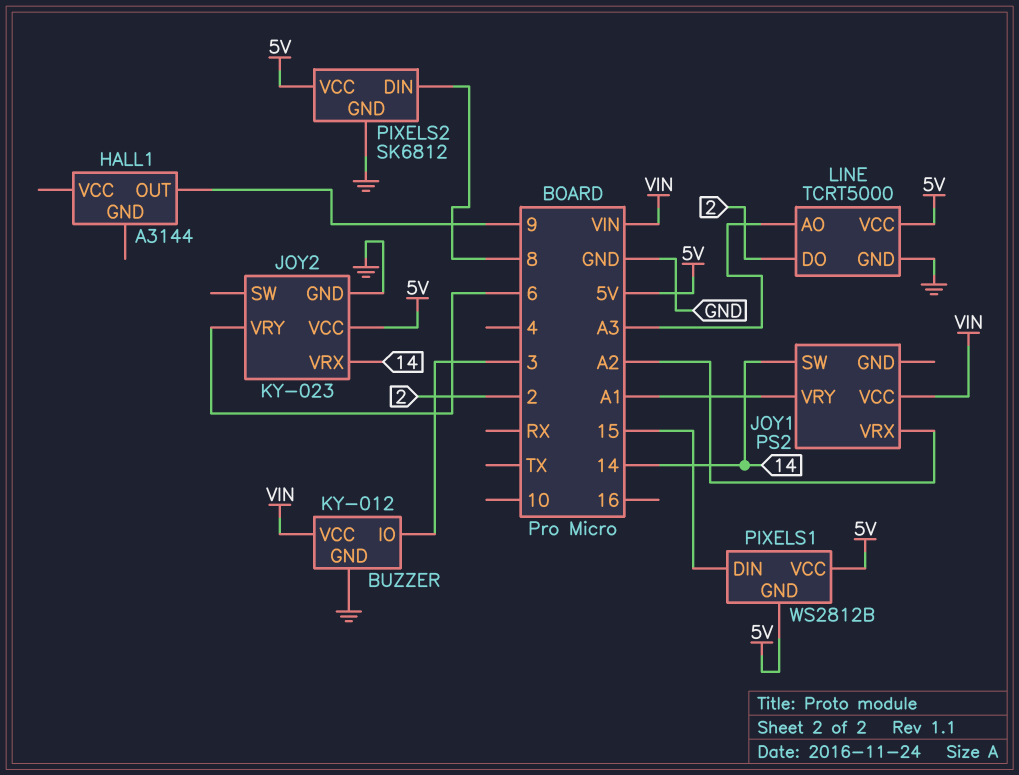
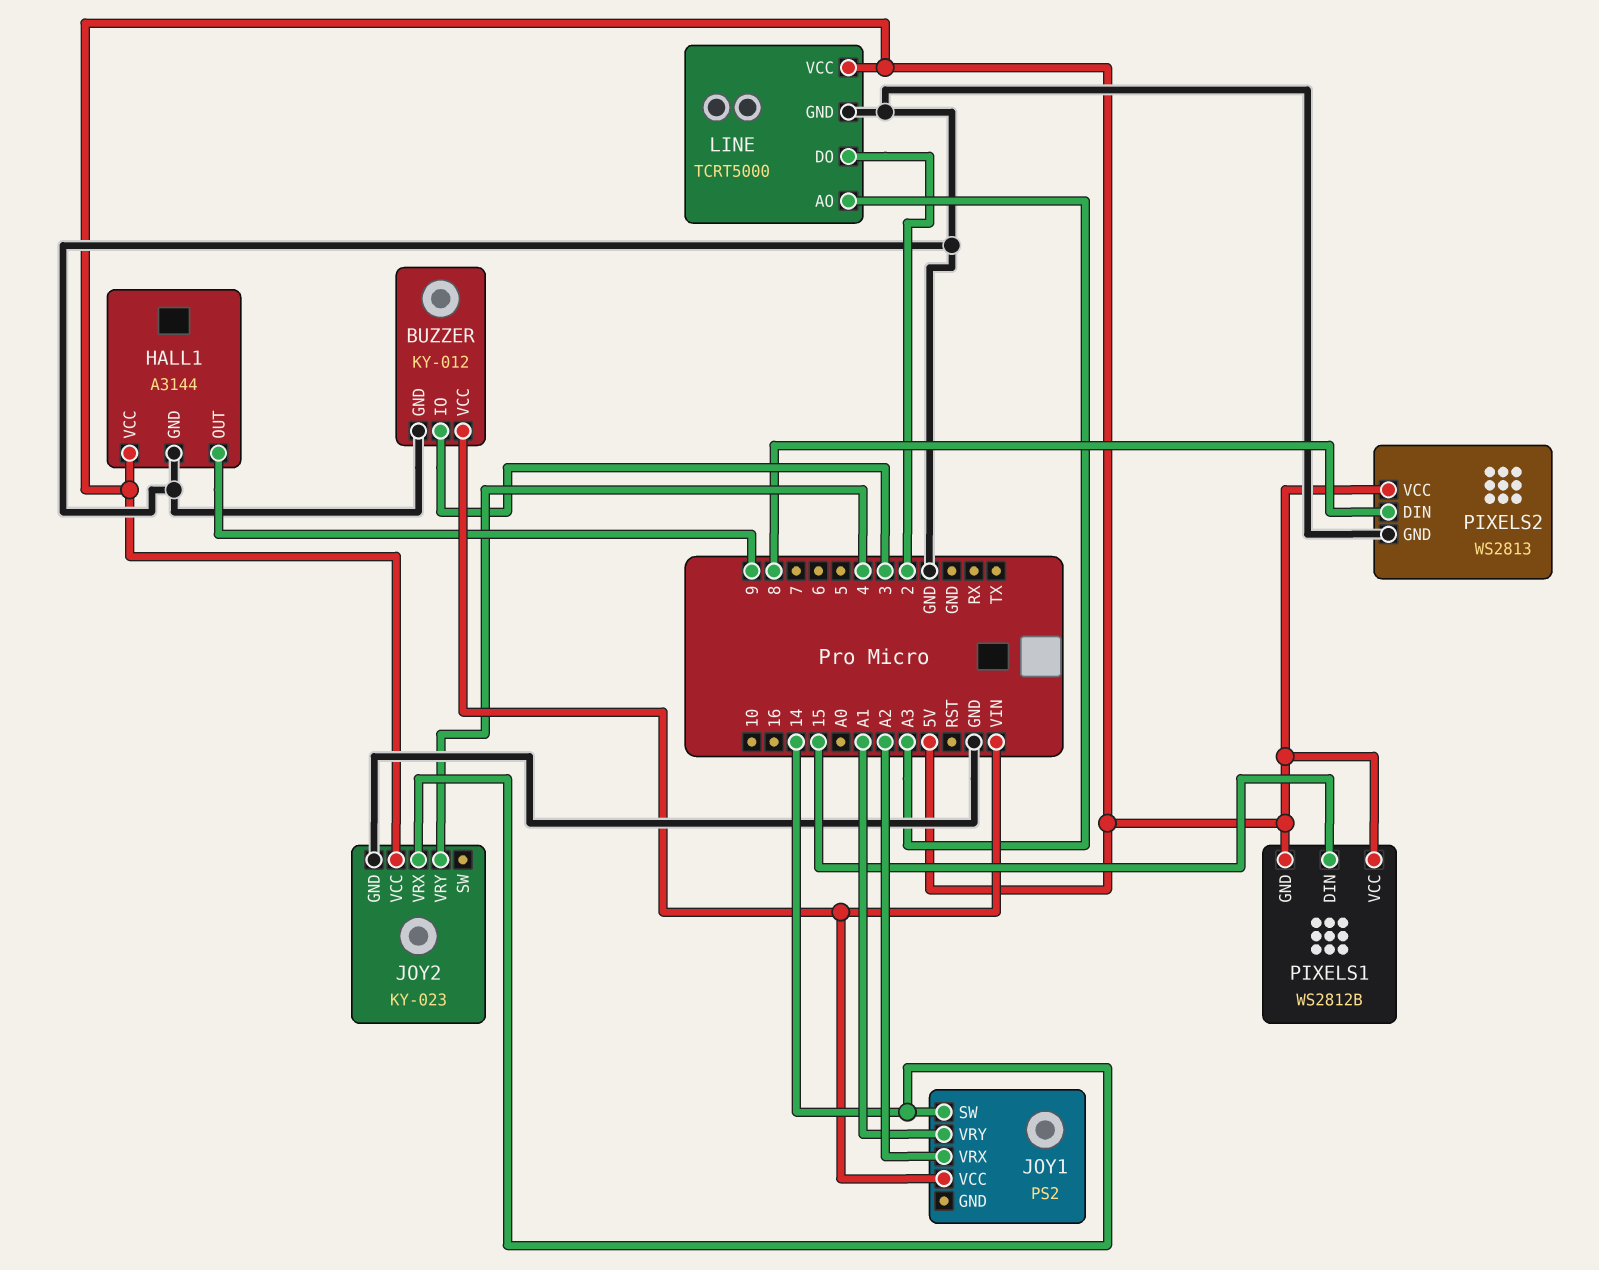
HALL1 pin GND: none -> GND
HALL1 pin VCC: none -> 5V
JOY2 pin VRY: 6 -> 4
PIXELS2: SK6812 -> WS2813

